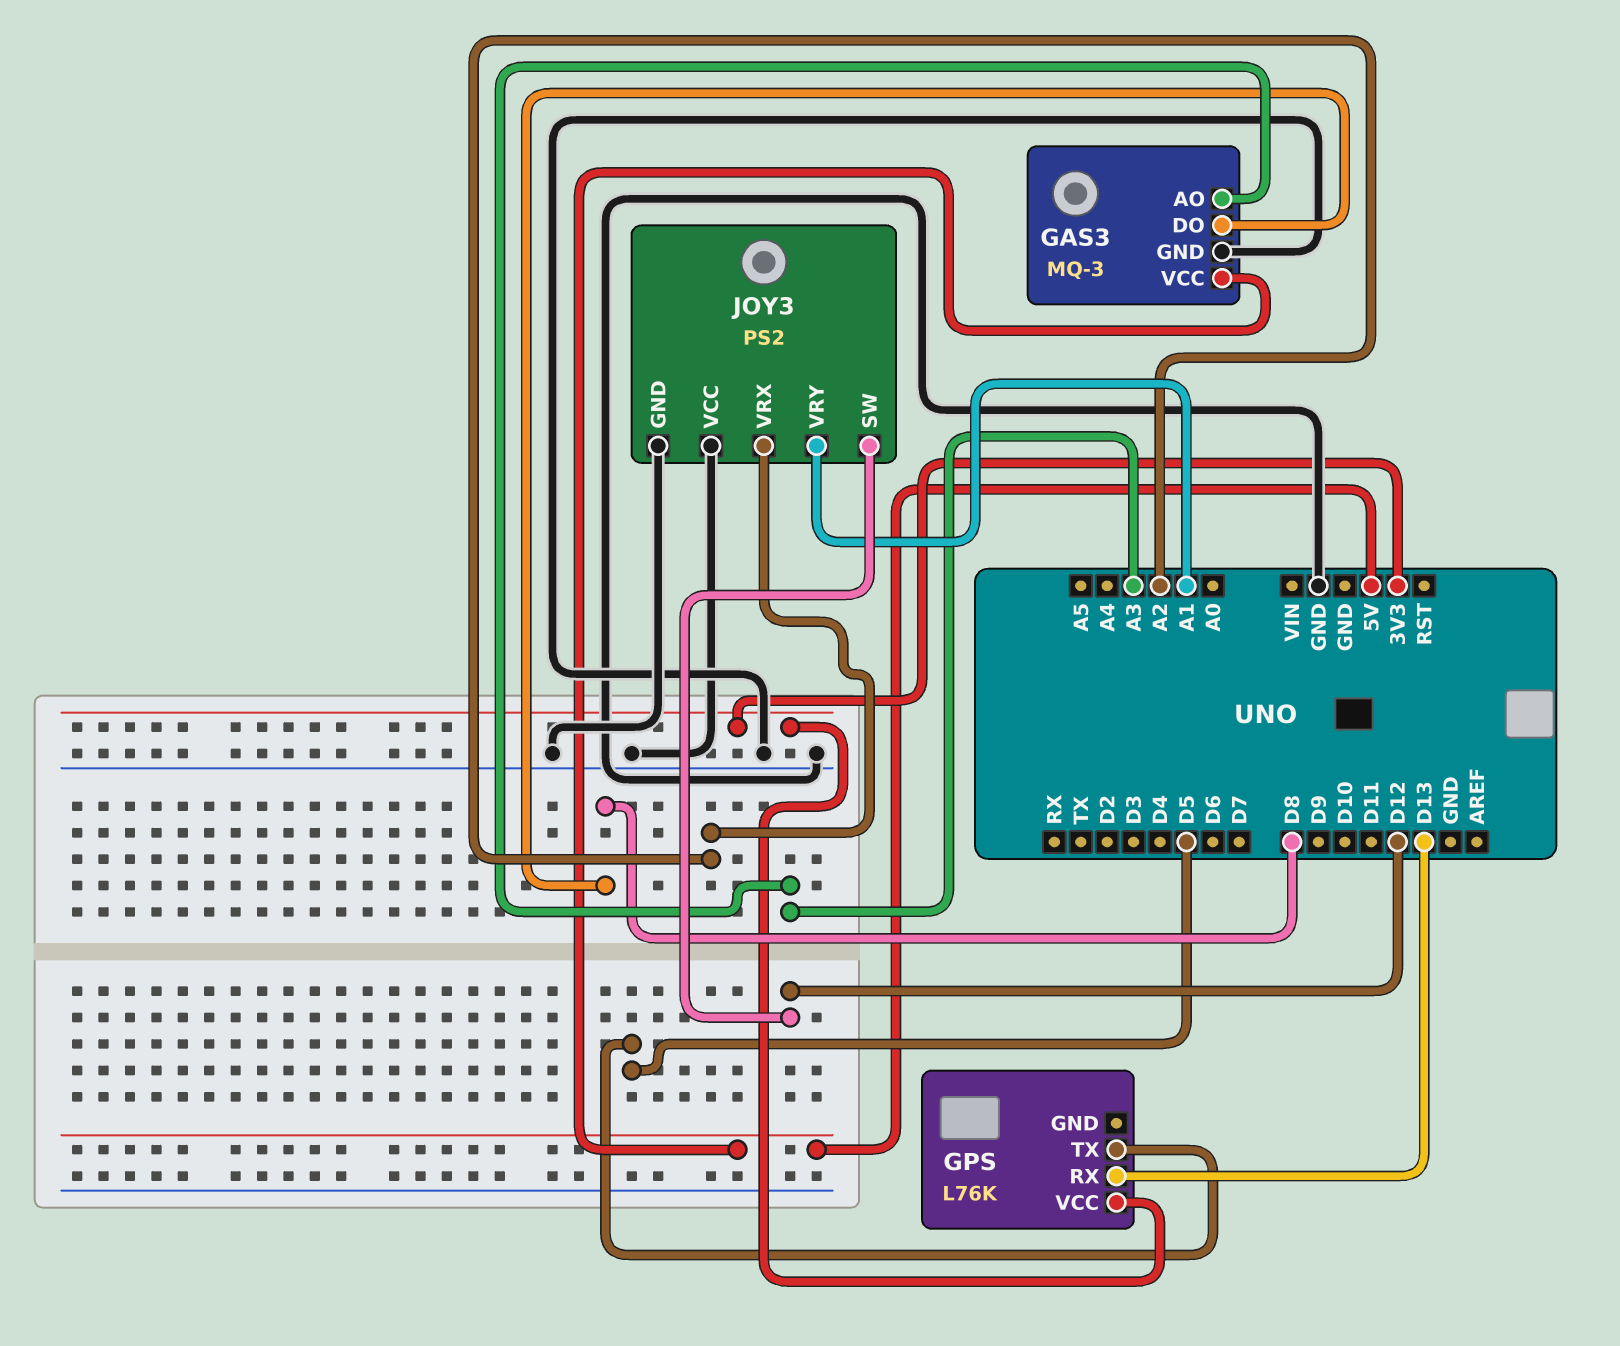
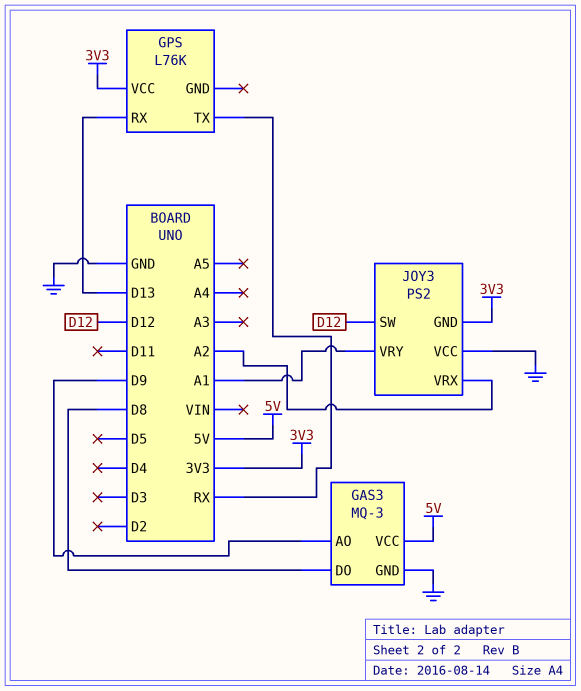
GAS3 pin AO: A3 -> D9
GPS pin TX: D5 -> RX
JOY3 pin GND: GND -> 3V3

